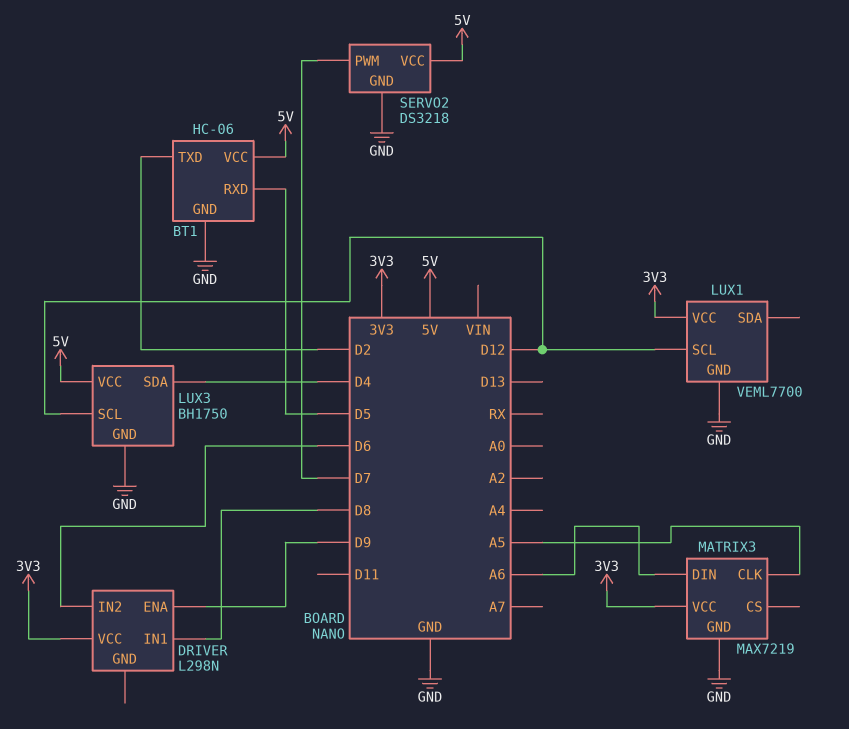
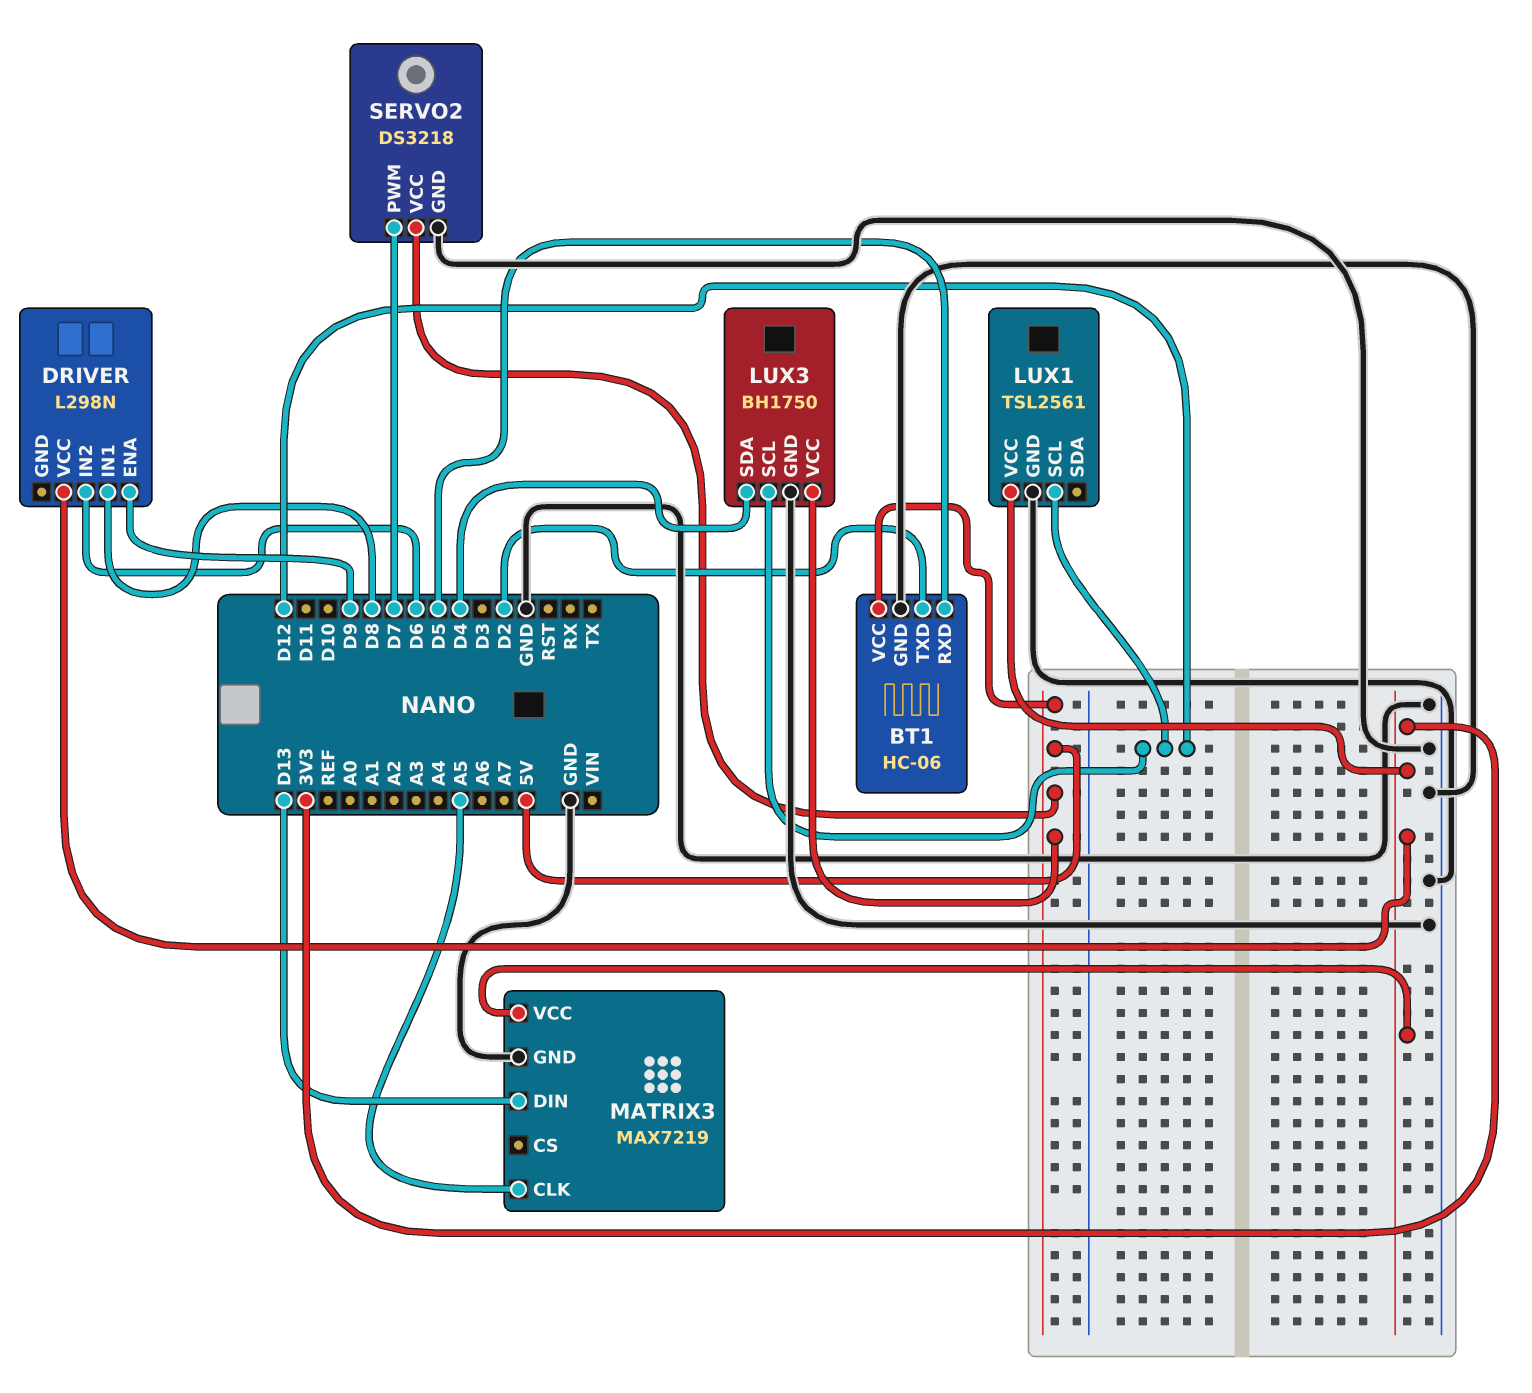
LUX1: VEML7700 -> TSL2561
MATRIX3 pin DIN: A6 -> D13

